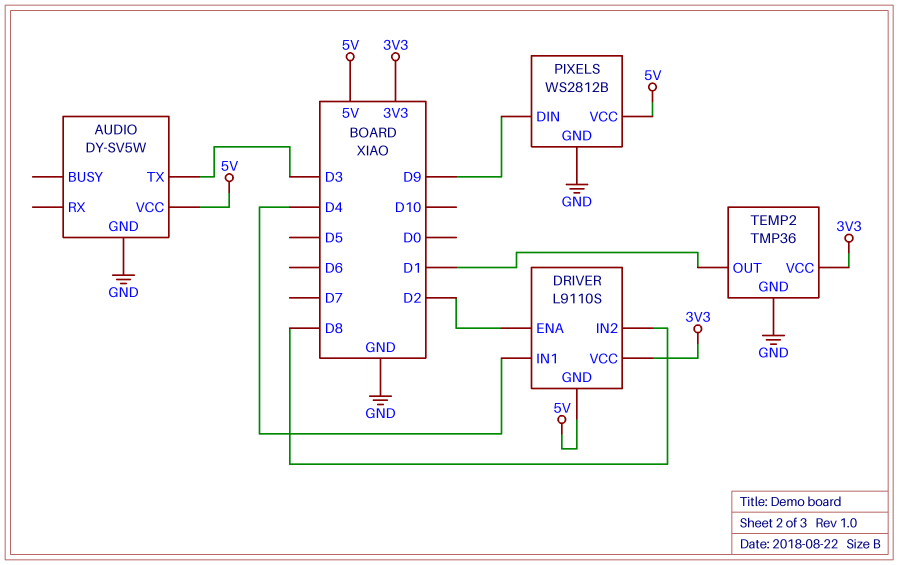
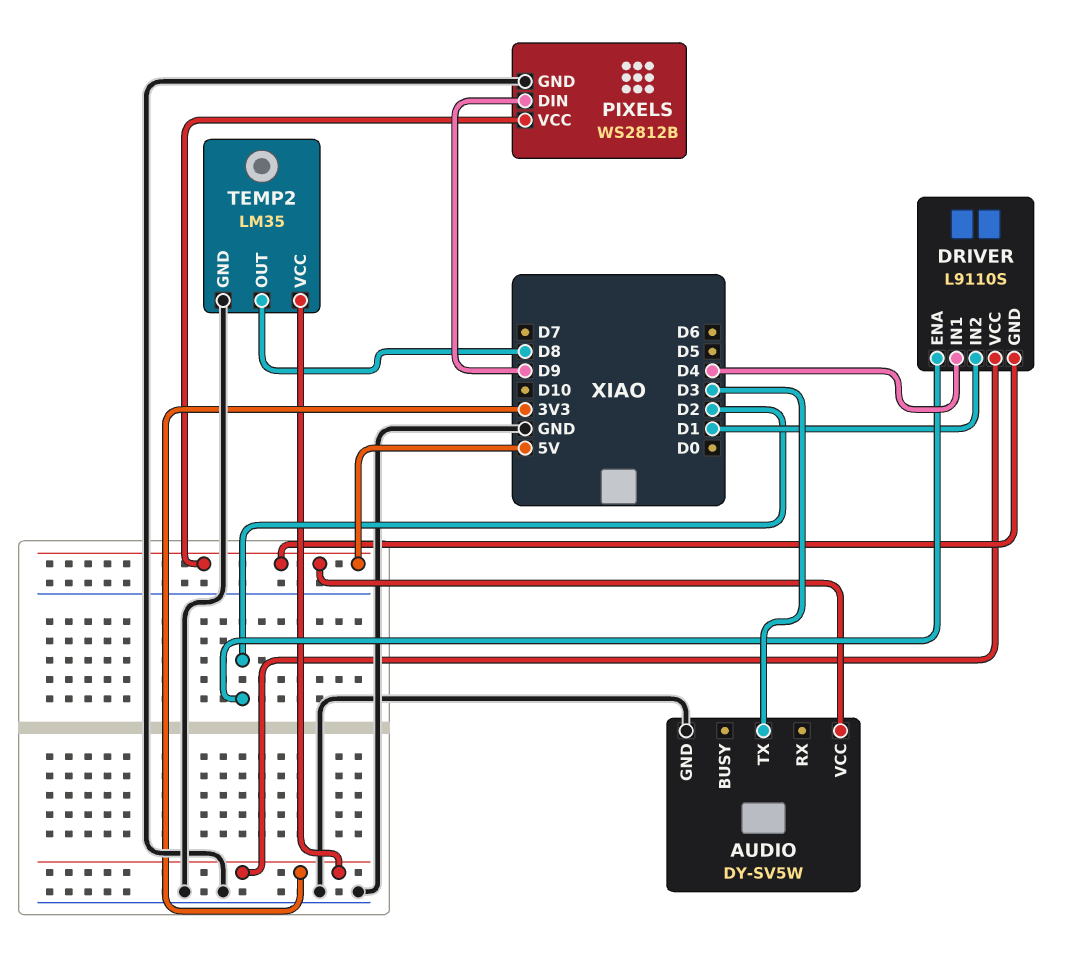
DRIVER pin IN2: D8 -> D1
TEMP2: TMP36 -> LM35
TEMP2 pin OUT: D1 -> D8

